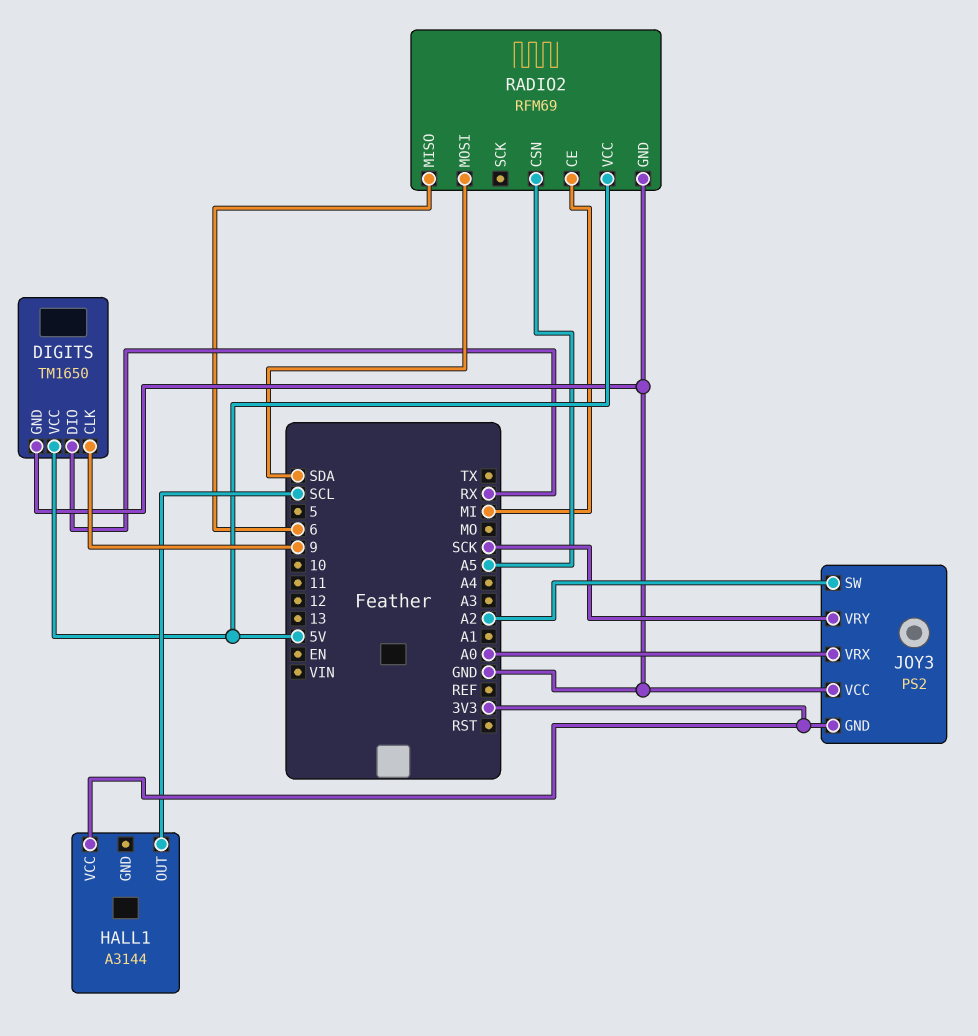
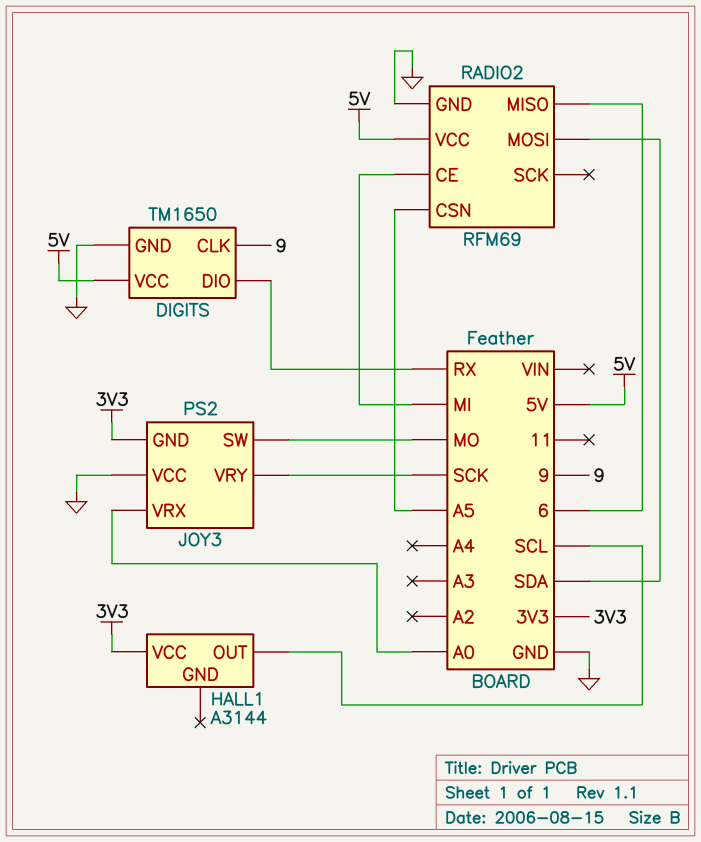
JOY3 pin SW: A2 -> MO

